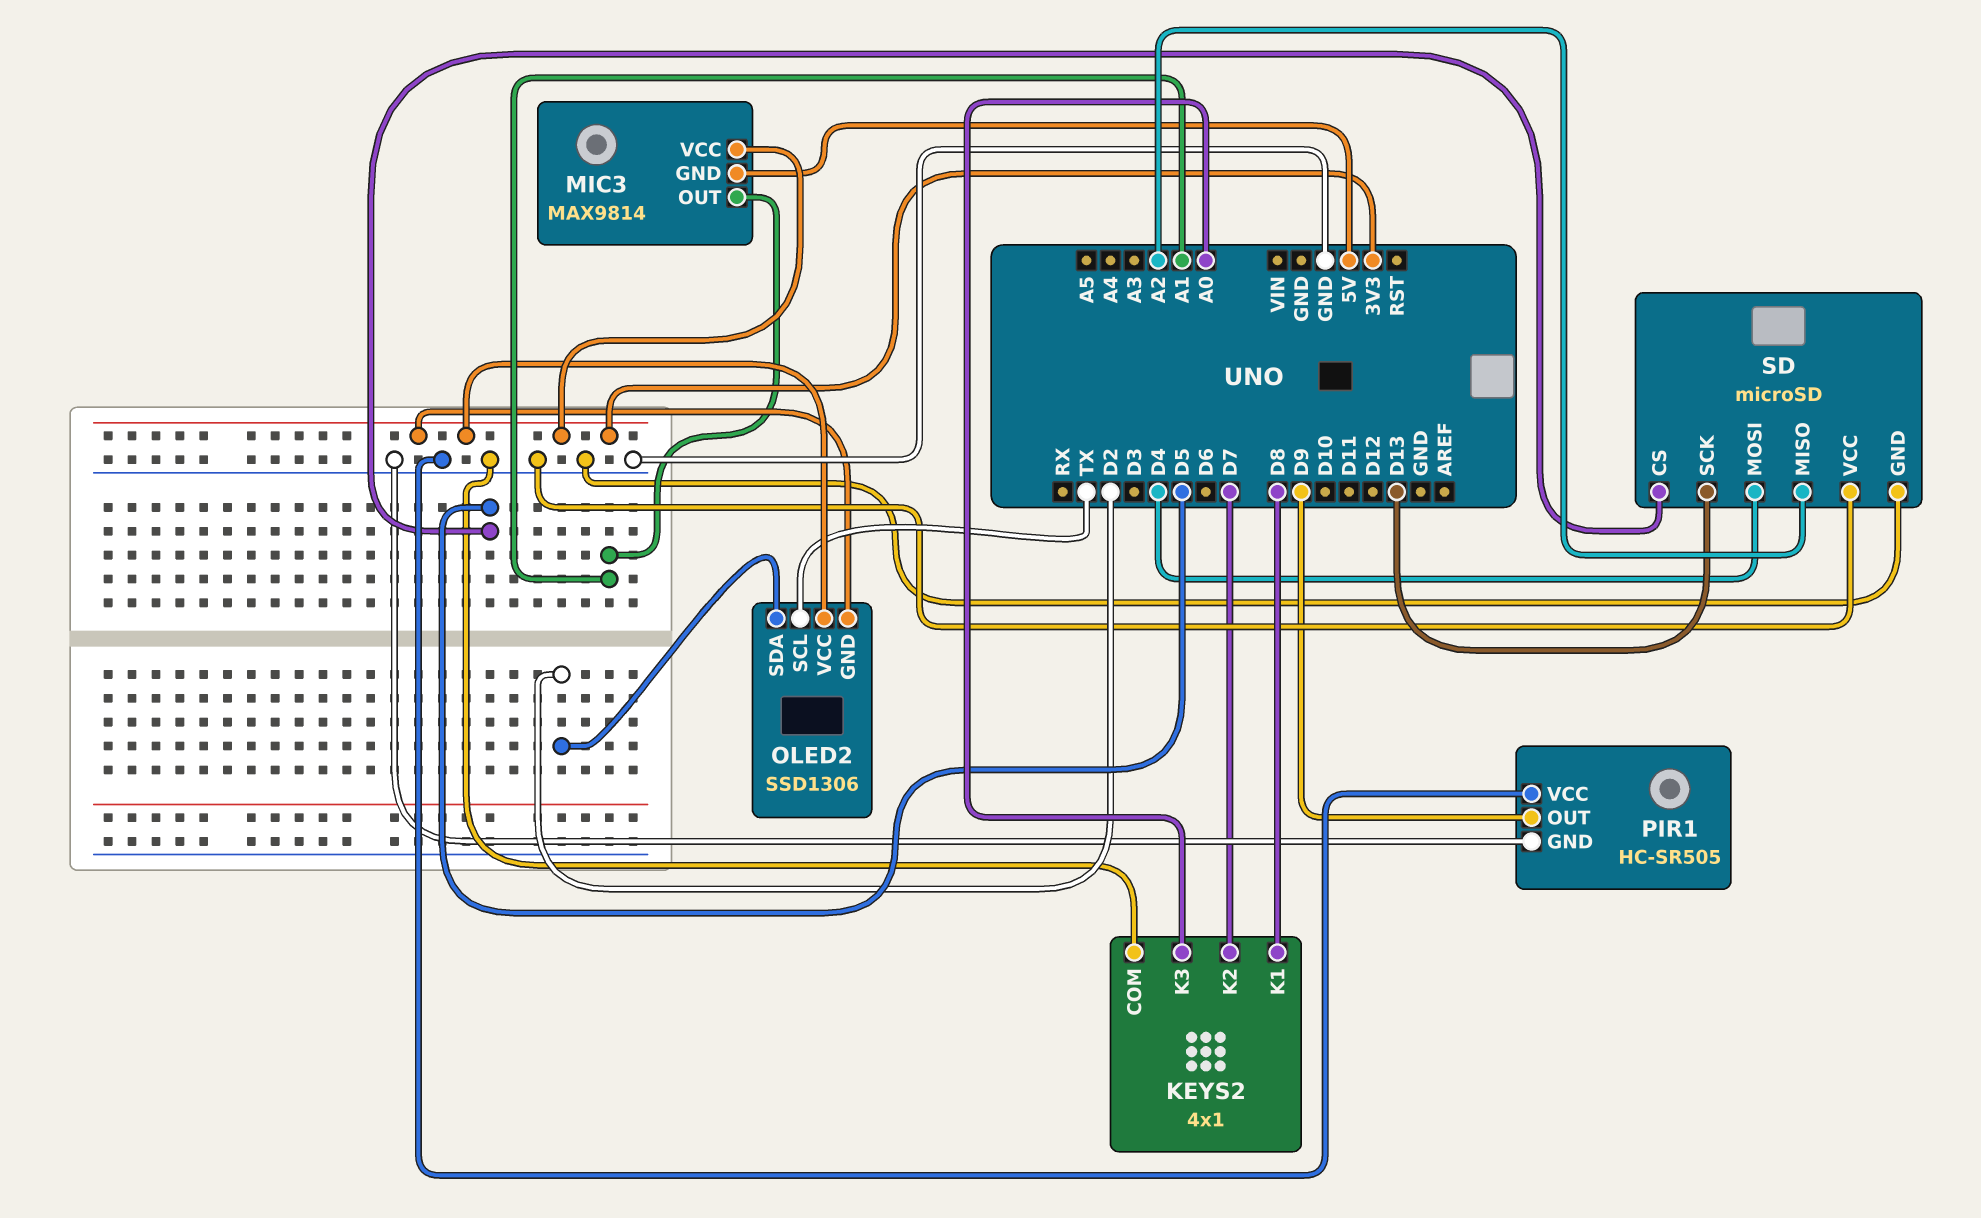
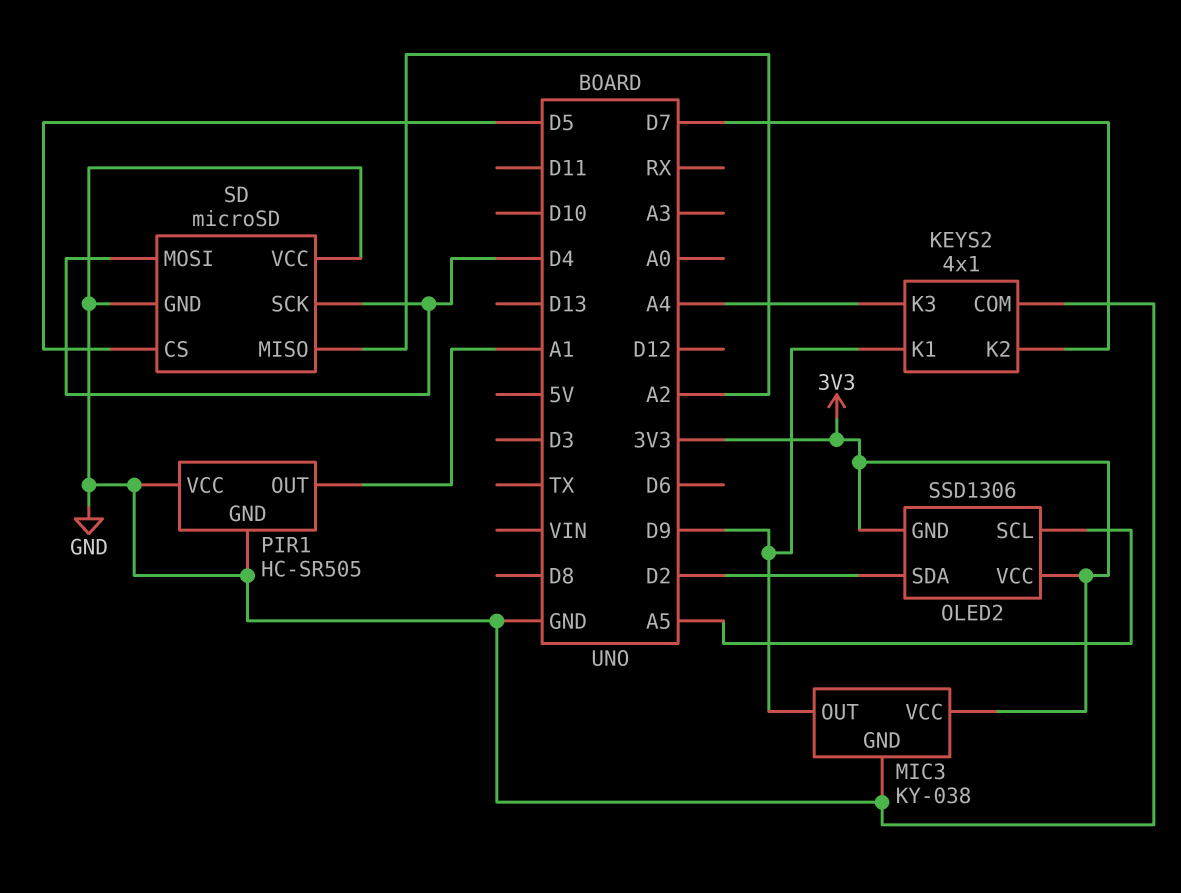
KEYS2 pin K1: D8 -> D9
KEYS2 pin K3: A0 -> A4
MIC3: MAX9814 -> KY-038
MIC3 pin GND: 5V -> GND
MIC3 pin OUT: A1 -> D9
OLED2 pin SCL: TX -> A5
PIR1 pin OUT: D9 -> A1
SD pin SCK: D13 -> D4

